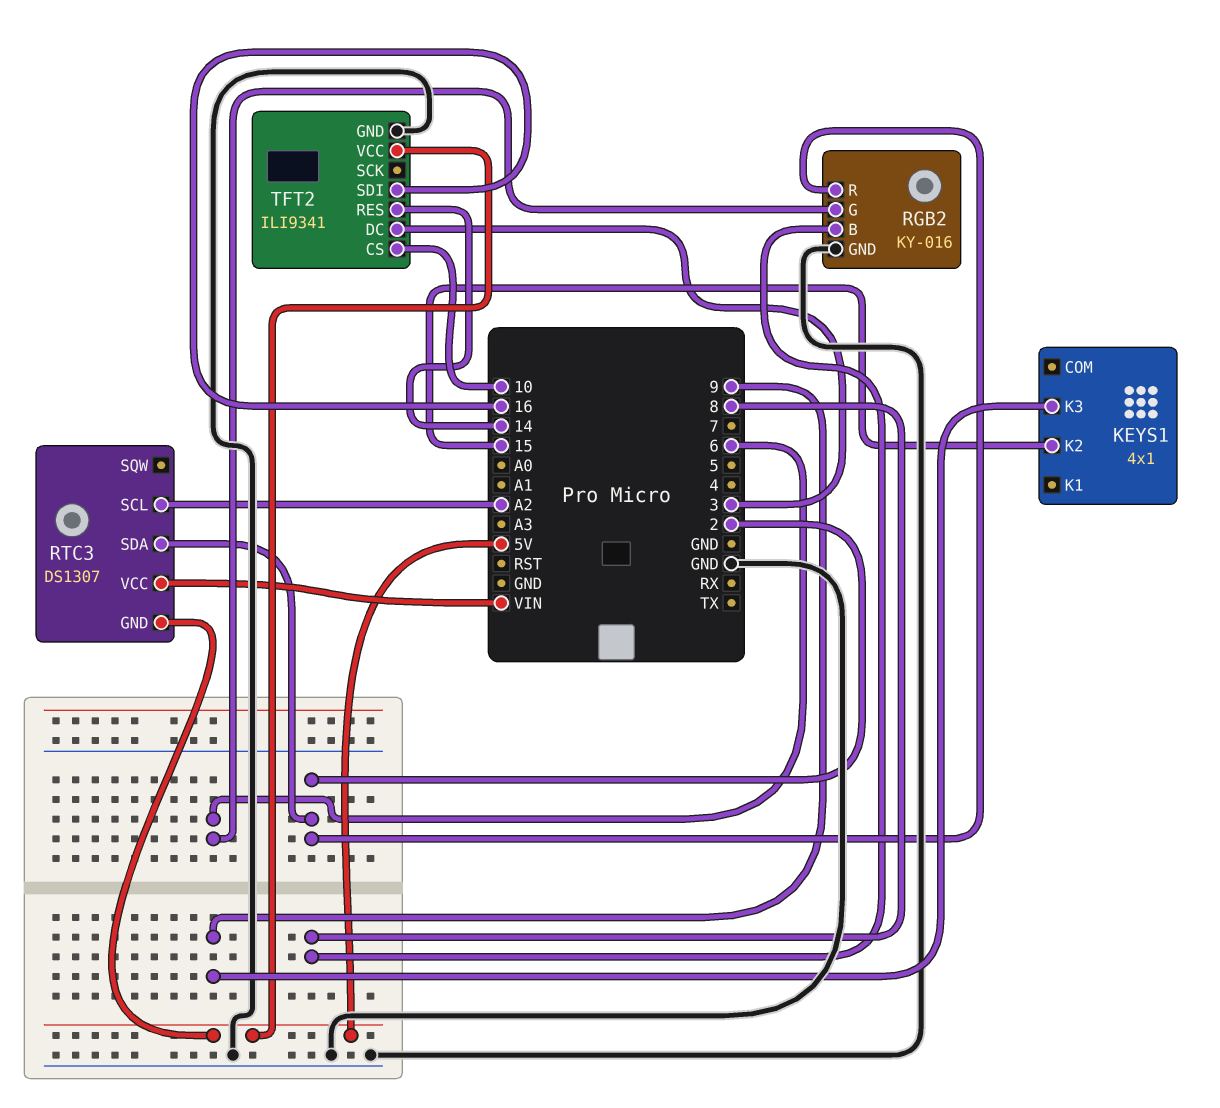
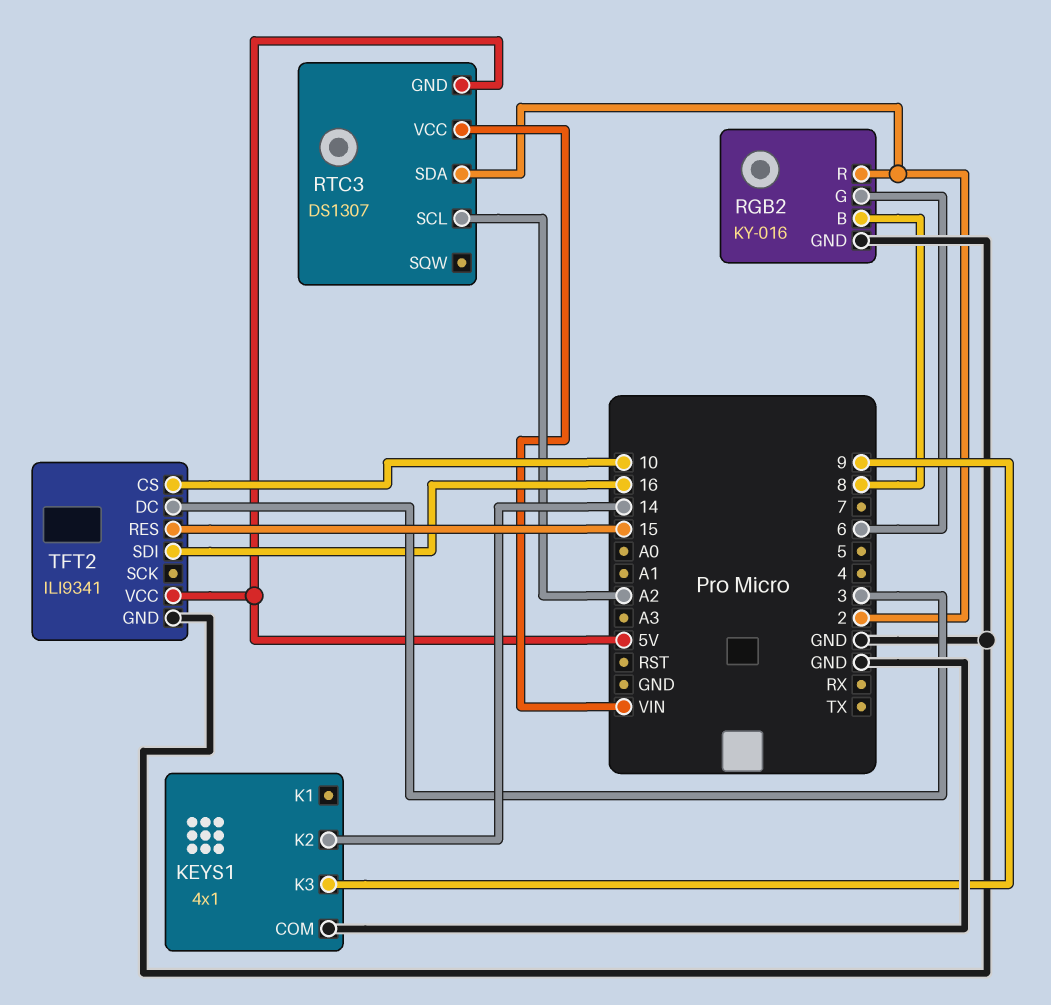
KEYS1 pin COM: none -> GND
KEYS1 pin K2: 15 -> 14
TFT2 pin RES: 14 -> 15

